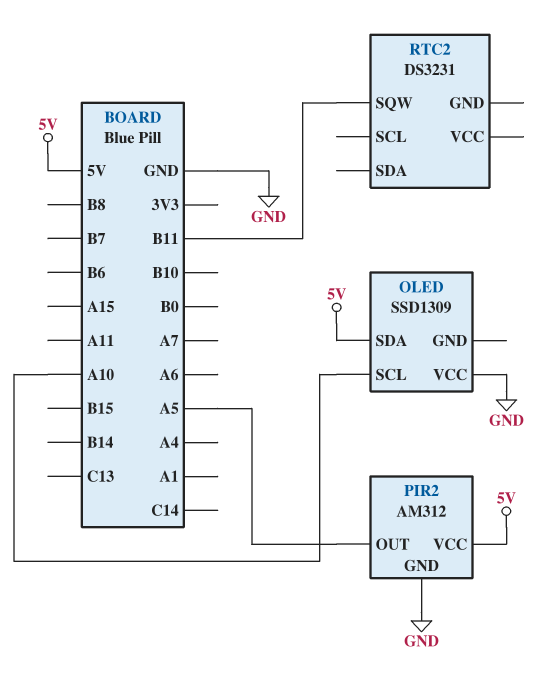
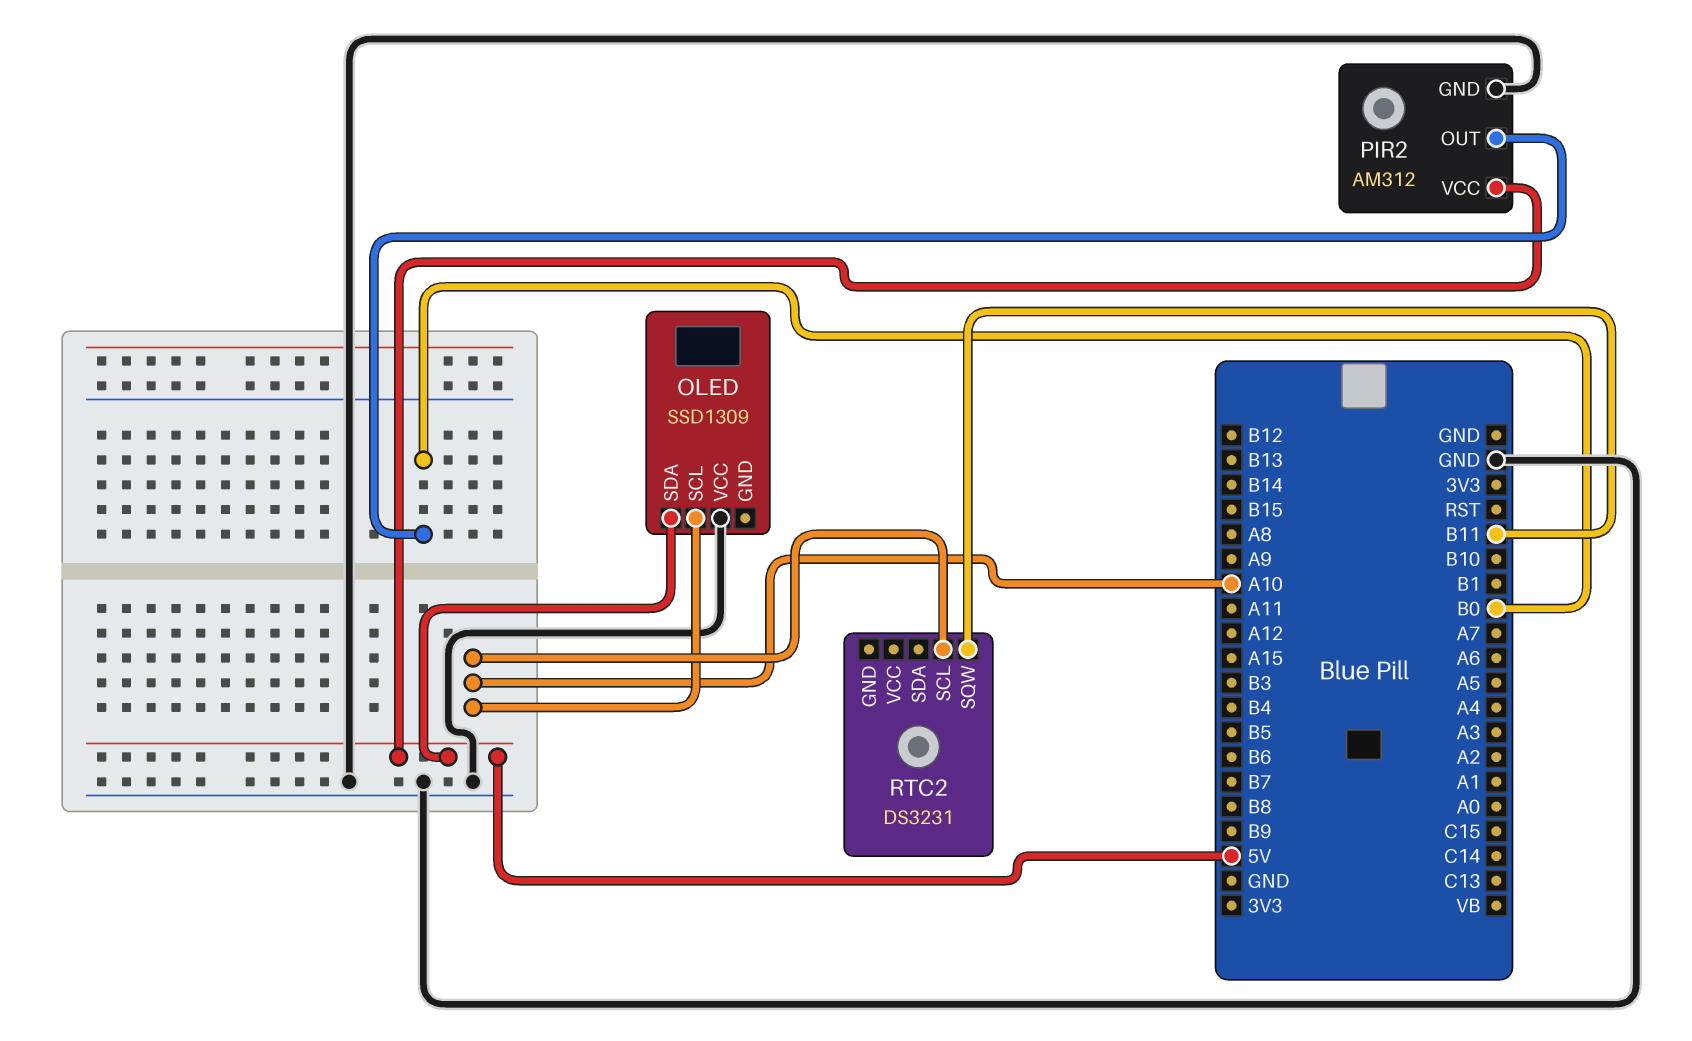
PIR2 pin OUT: A5 -> B0
RTC2 pin SCL: none -> A10

